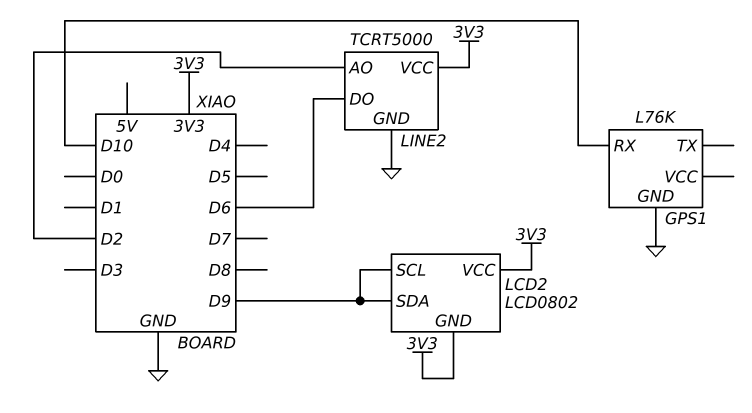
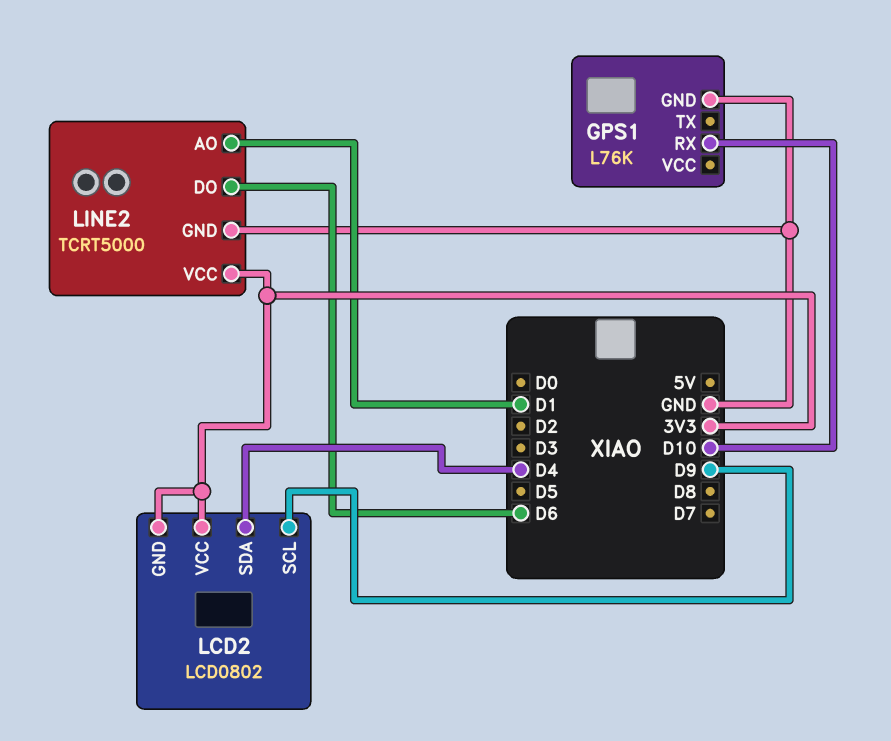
LCD2 pin SDA: D9 -> D4
LINE2 pin AO: D2 -> D1

